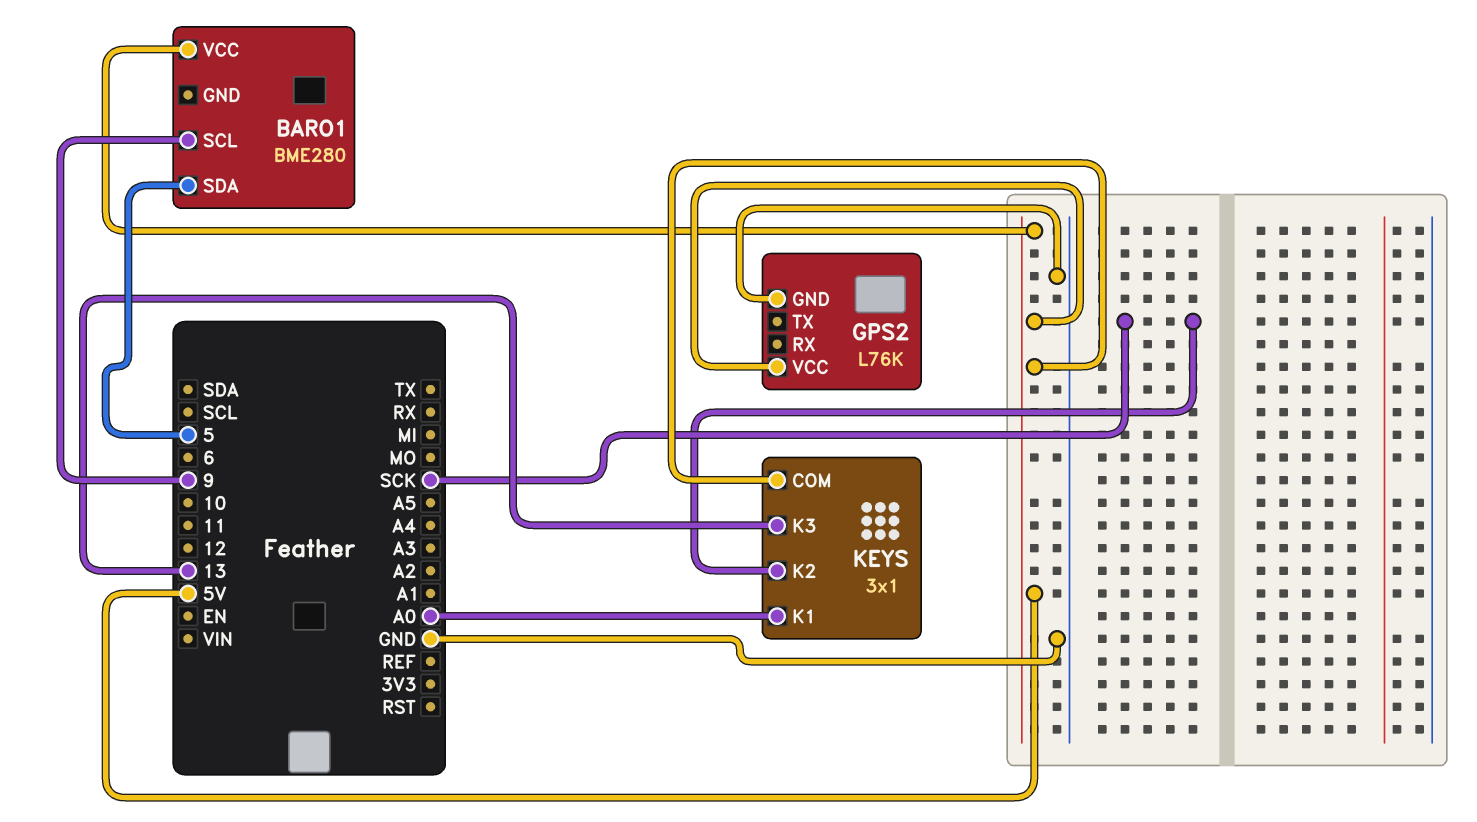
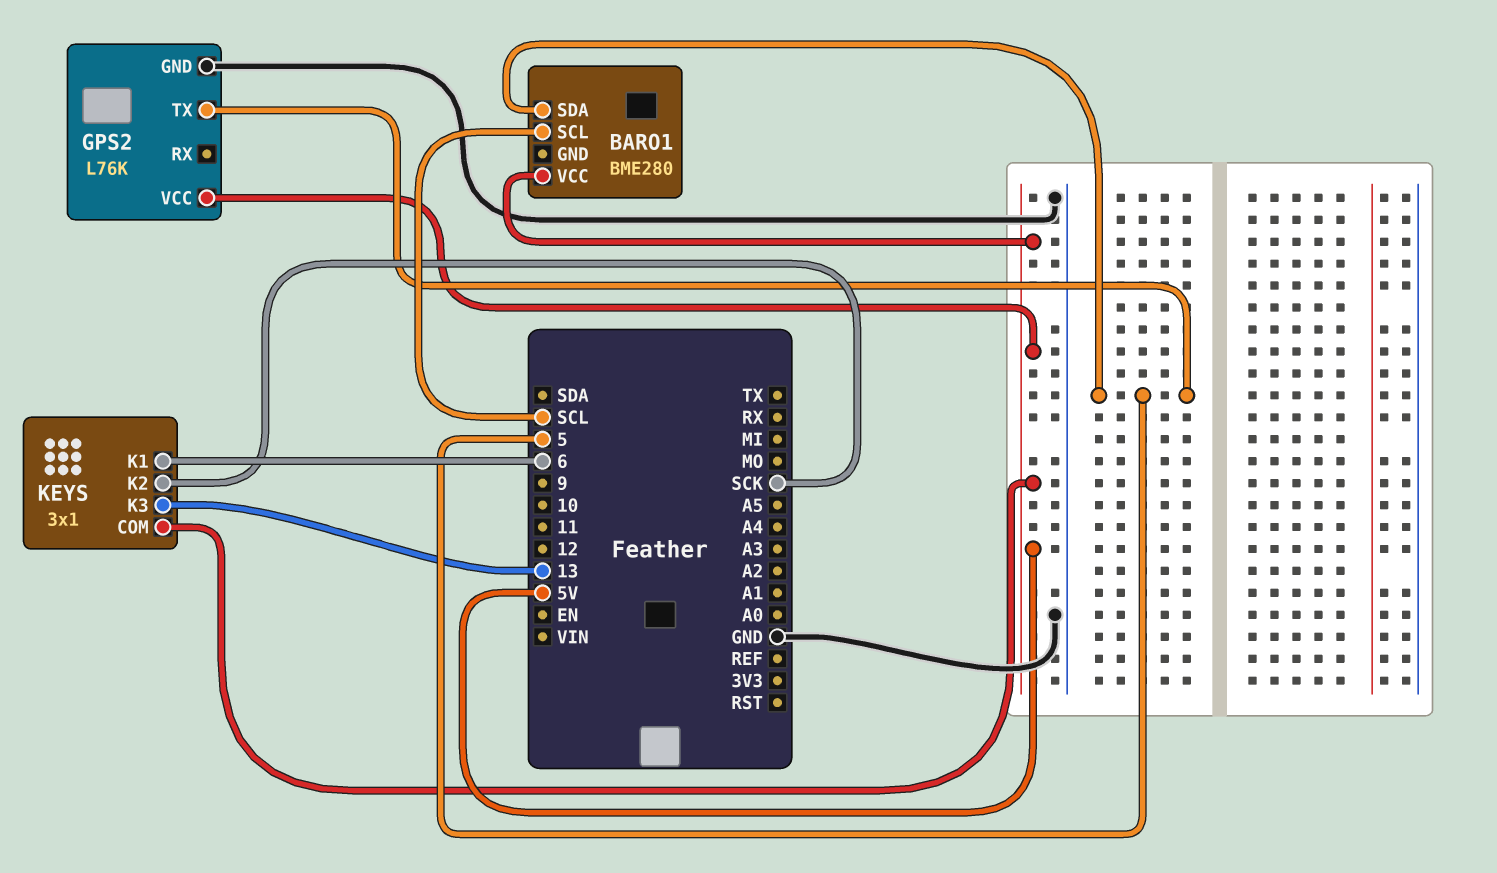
BARO1 pin SCL: 9 -> SCL
GPS2 pin TX: none -> 5
KEYS pin K1: A0 -> 6

